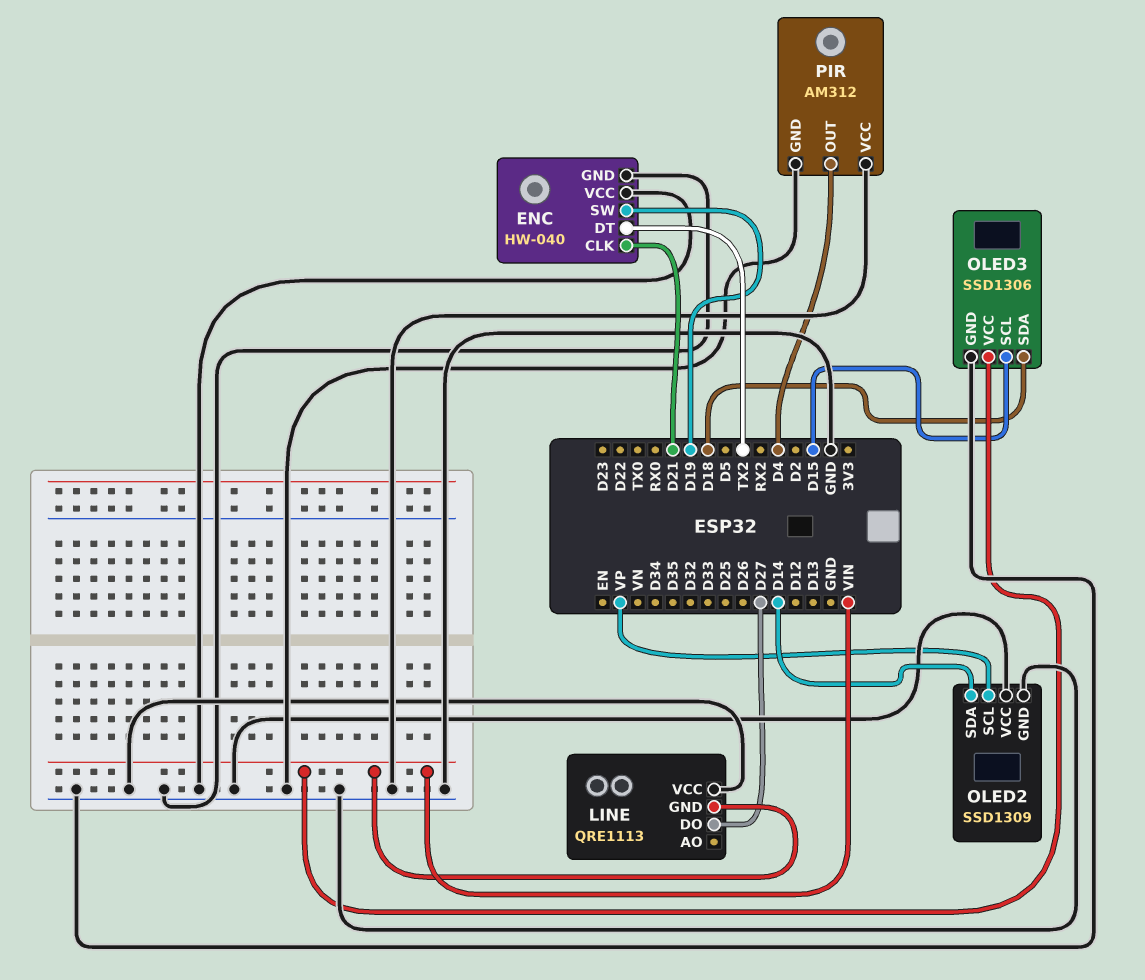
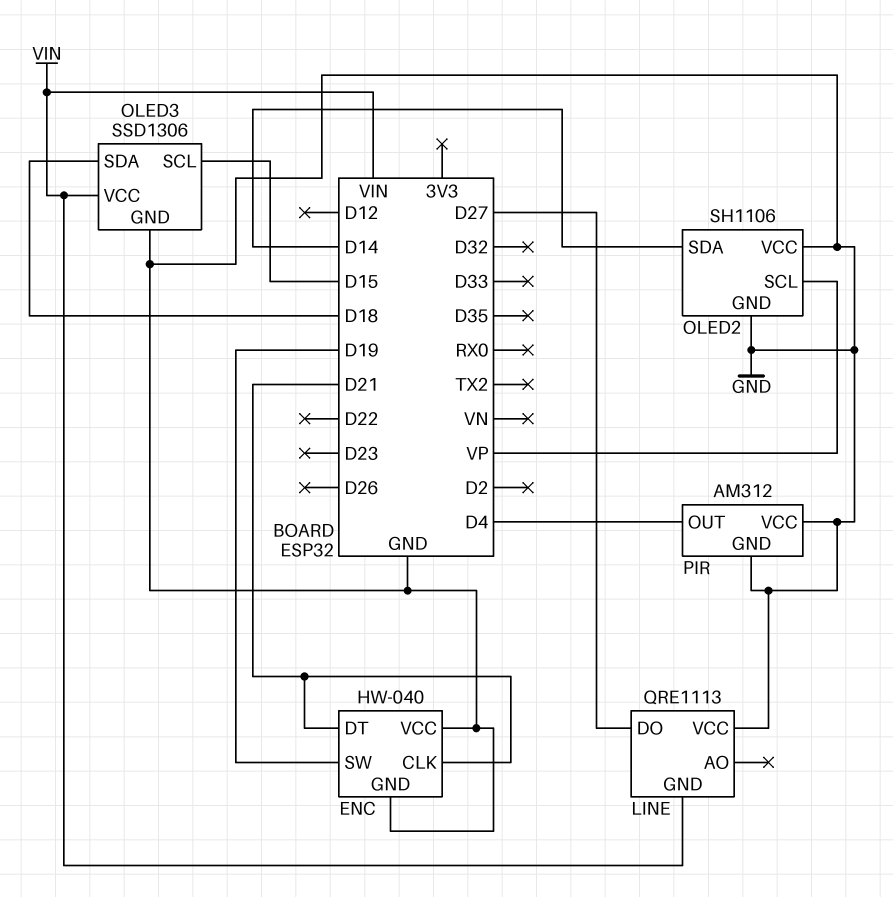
ENC pin DT: TX2 -> D21
OLED2: SSD1309 -> SH1106

